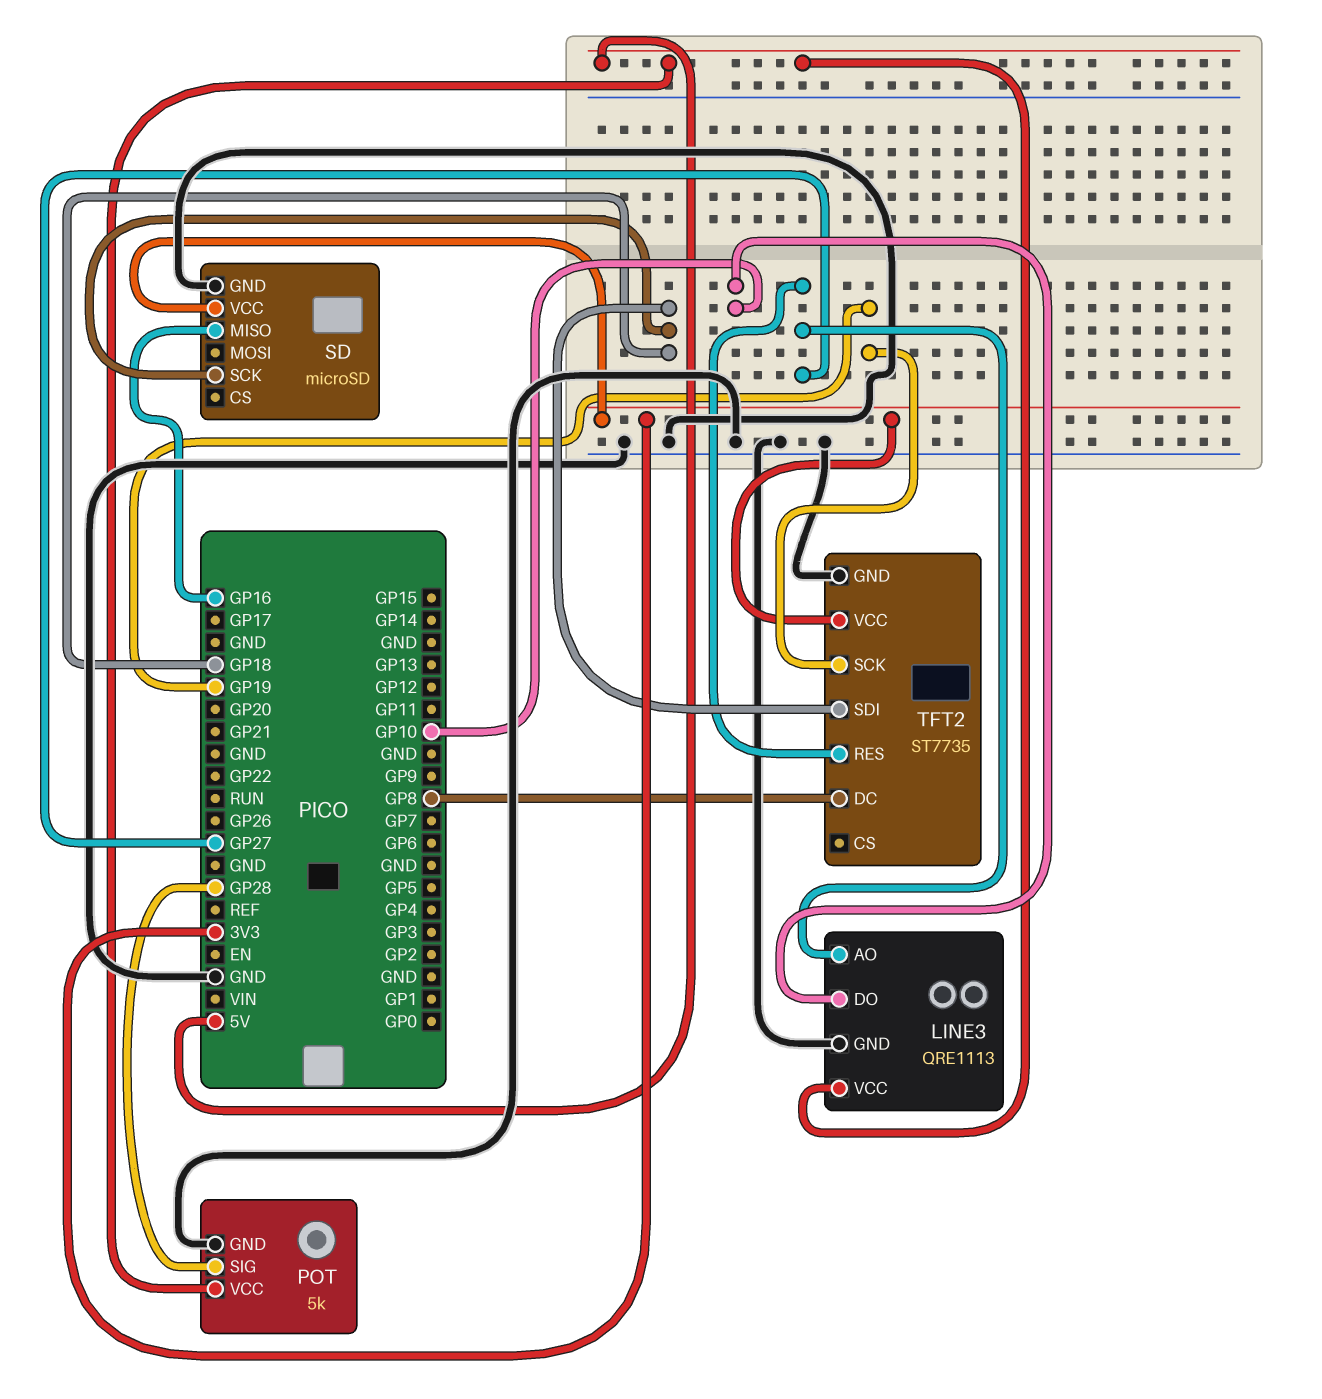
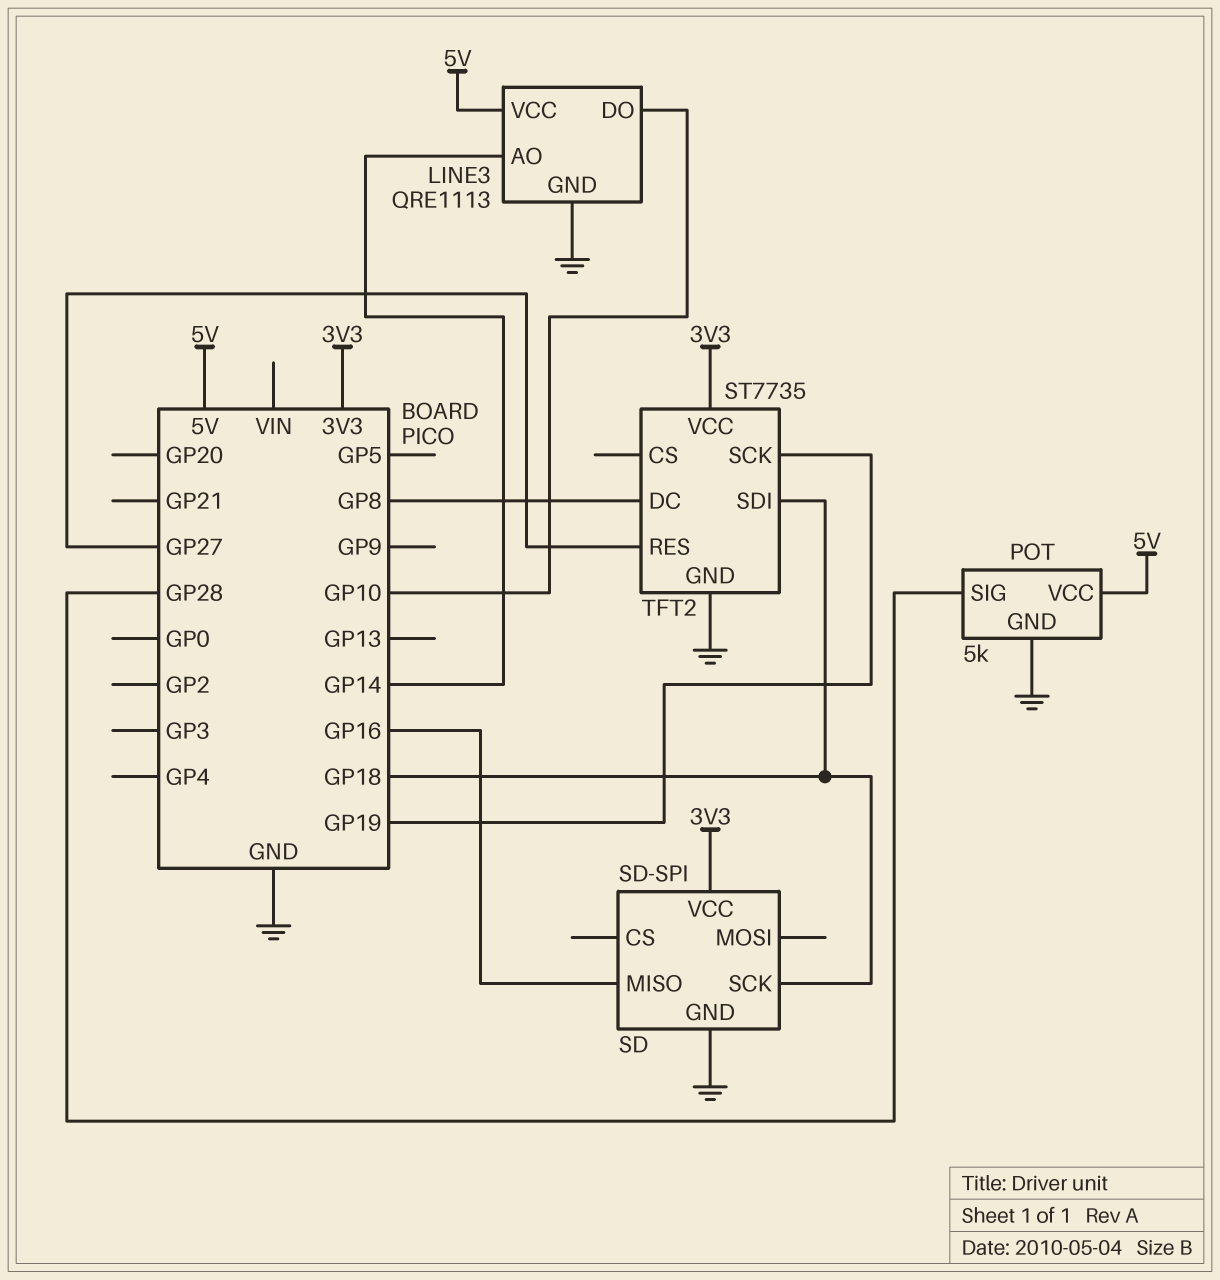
LINE3 pin AO: GP27 -> GP14
SD: microSD -> SD-SPI

